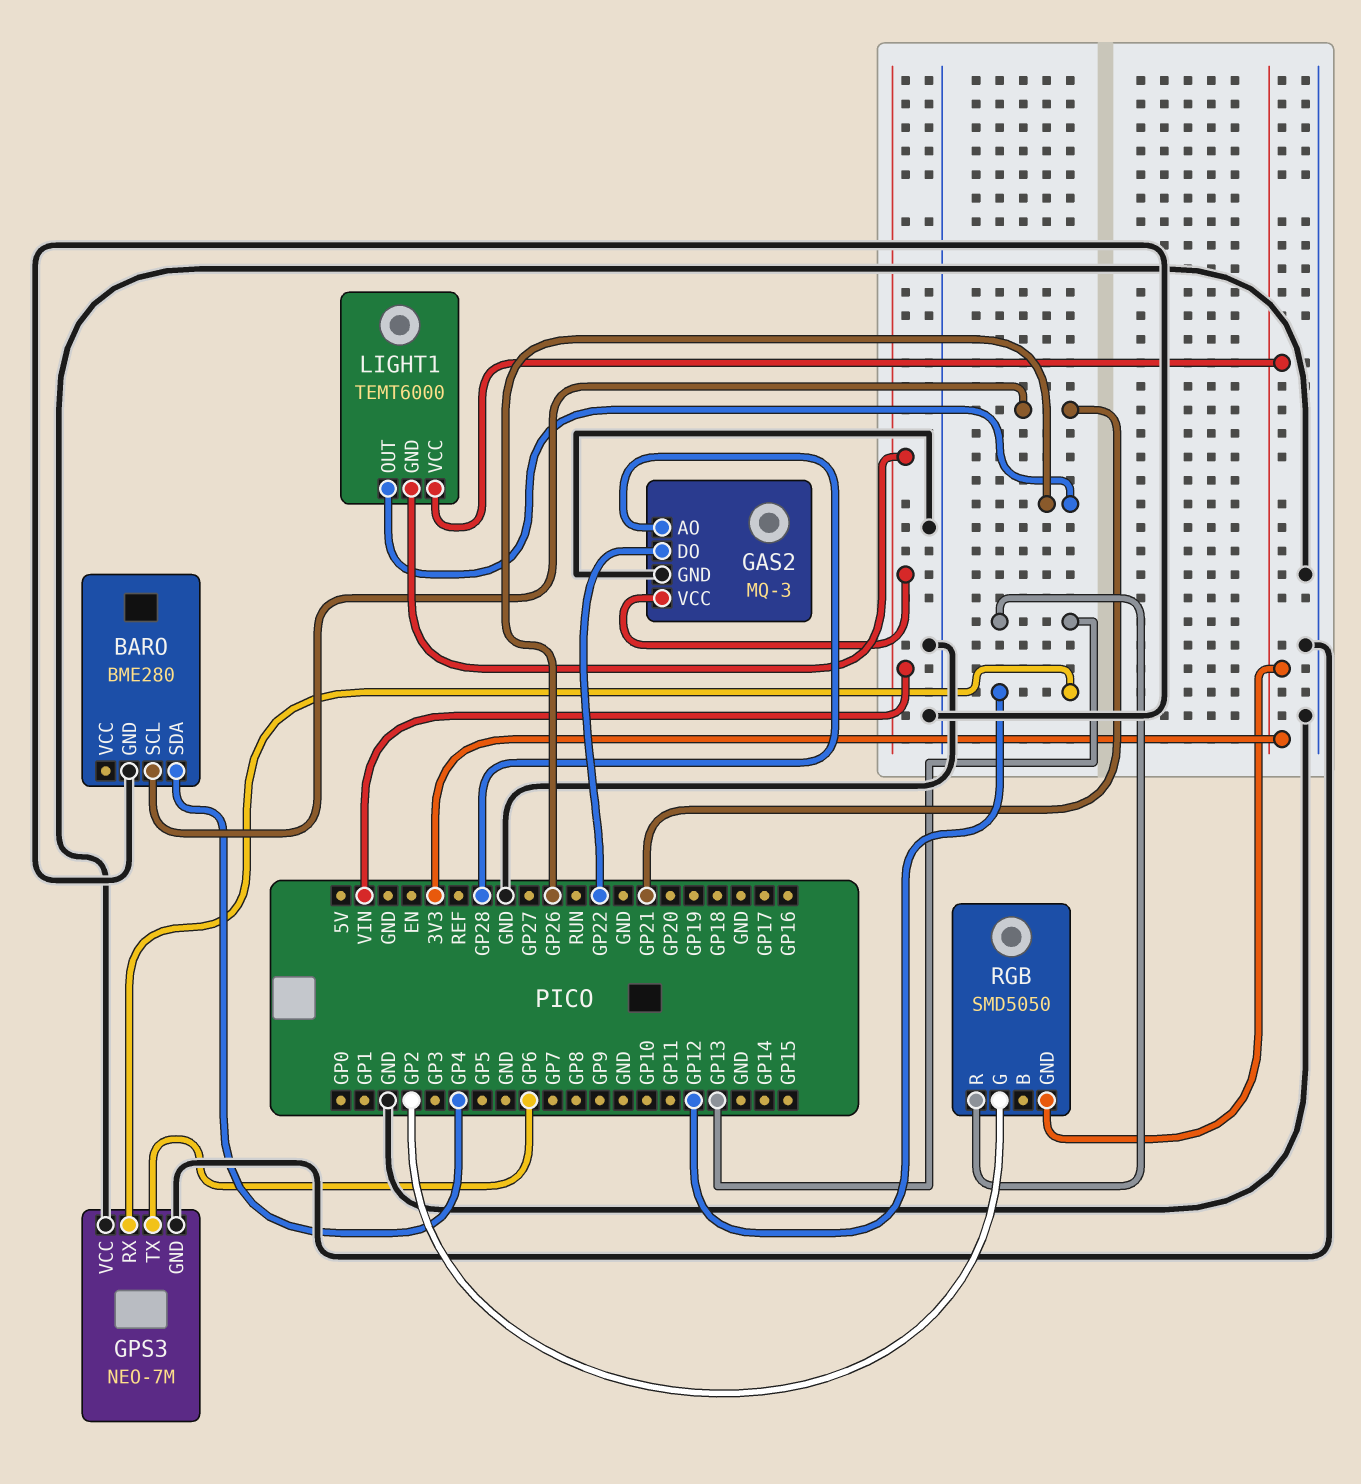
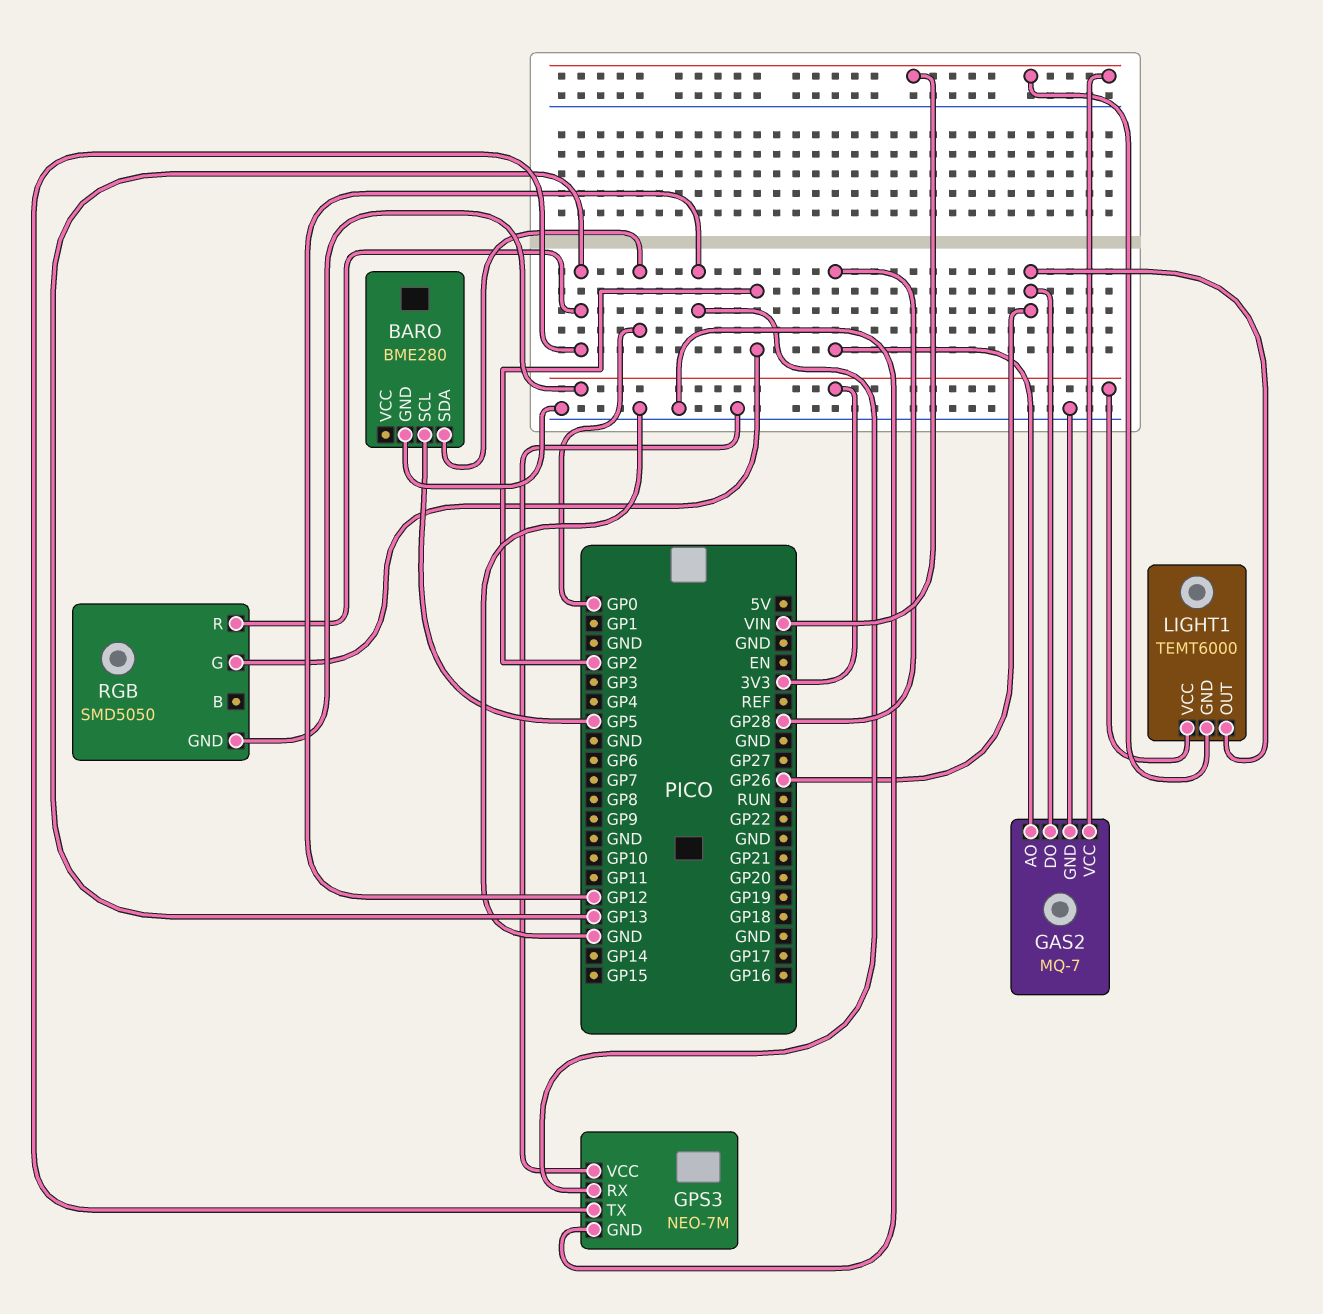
BARO pin SCL: GP21 -> GP5
BARO pin SDA: GP4 -> GP0
GAS2: MQ-3 -> MQ-7
GAS2 pin DO: GP22 -> GP26
GPS3 pin TX: GP6 -> GP13

